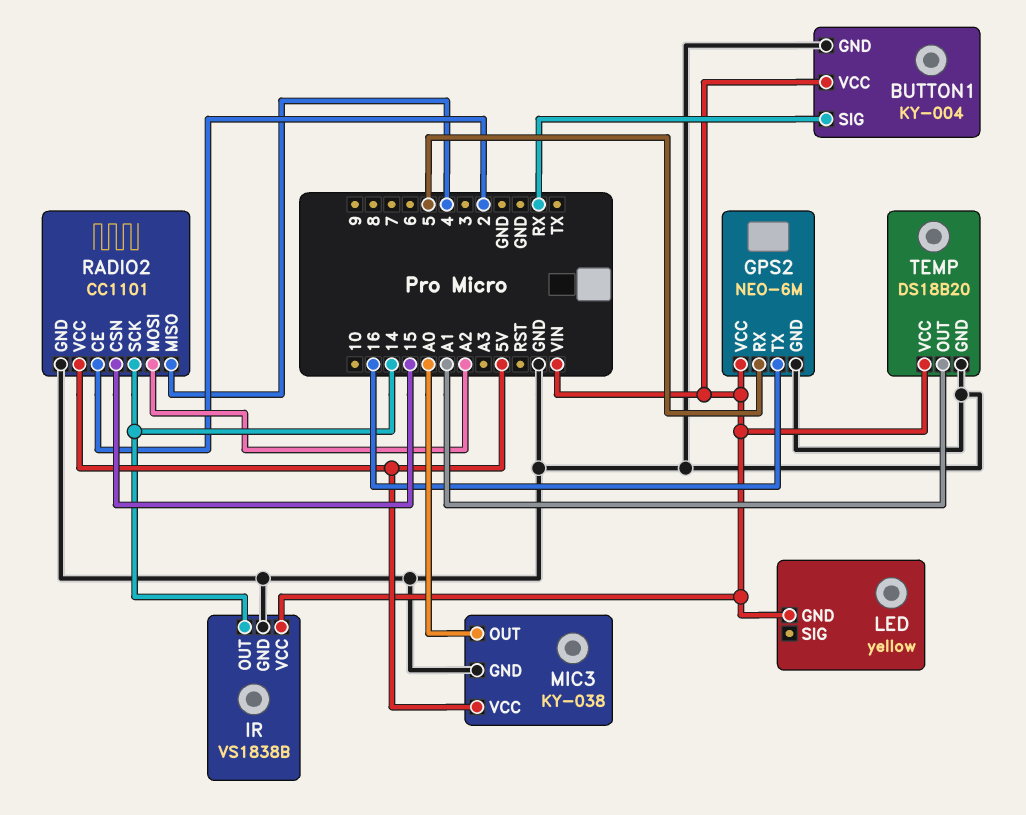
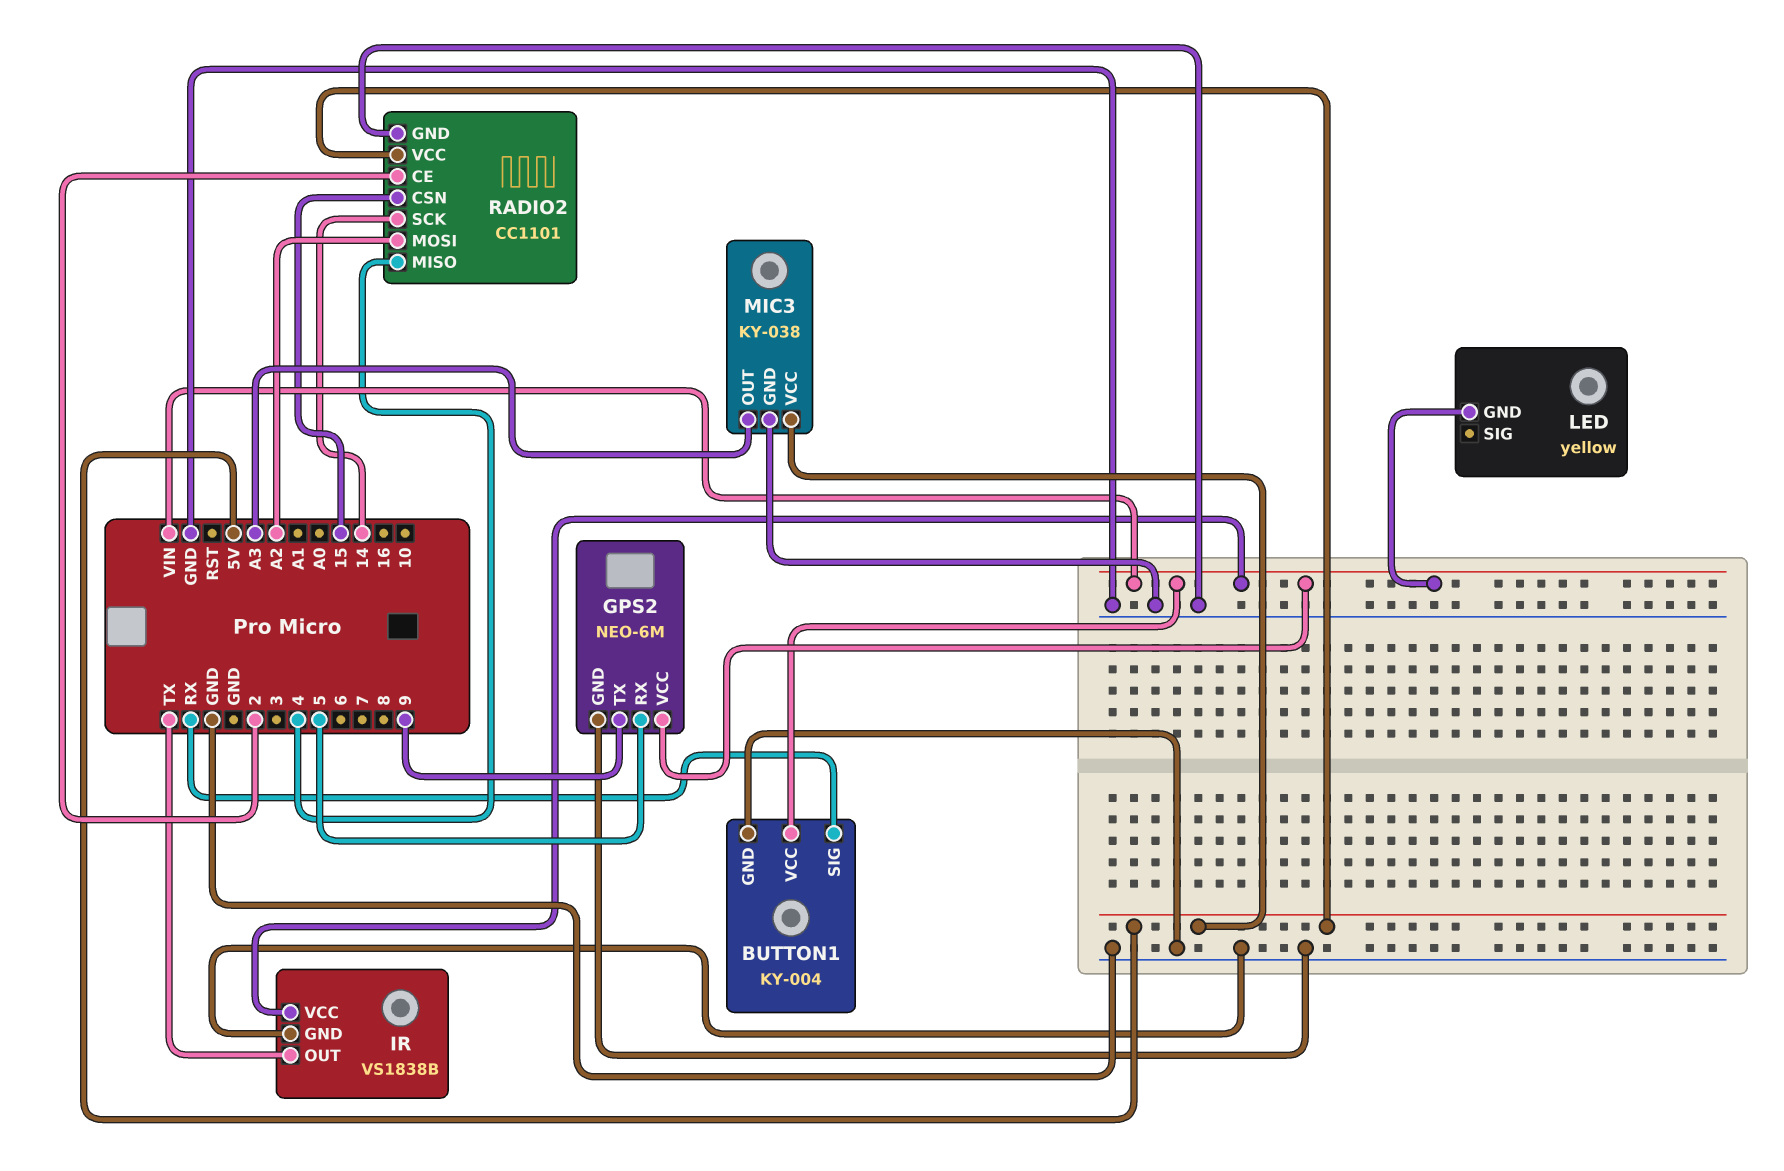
GPS2 pin TX: 16 -> 9
IR pin OUT: 14 -> TX
MIC3 pin OUT: A0 -> A3
TEMP: DS18B20 -> none
TEMP pin GND: GND -> none
TEMP pin OUT: A1 -> none
TEMP pin VCC: VIN -> none

